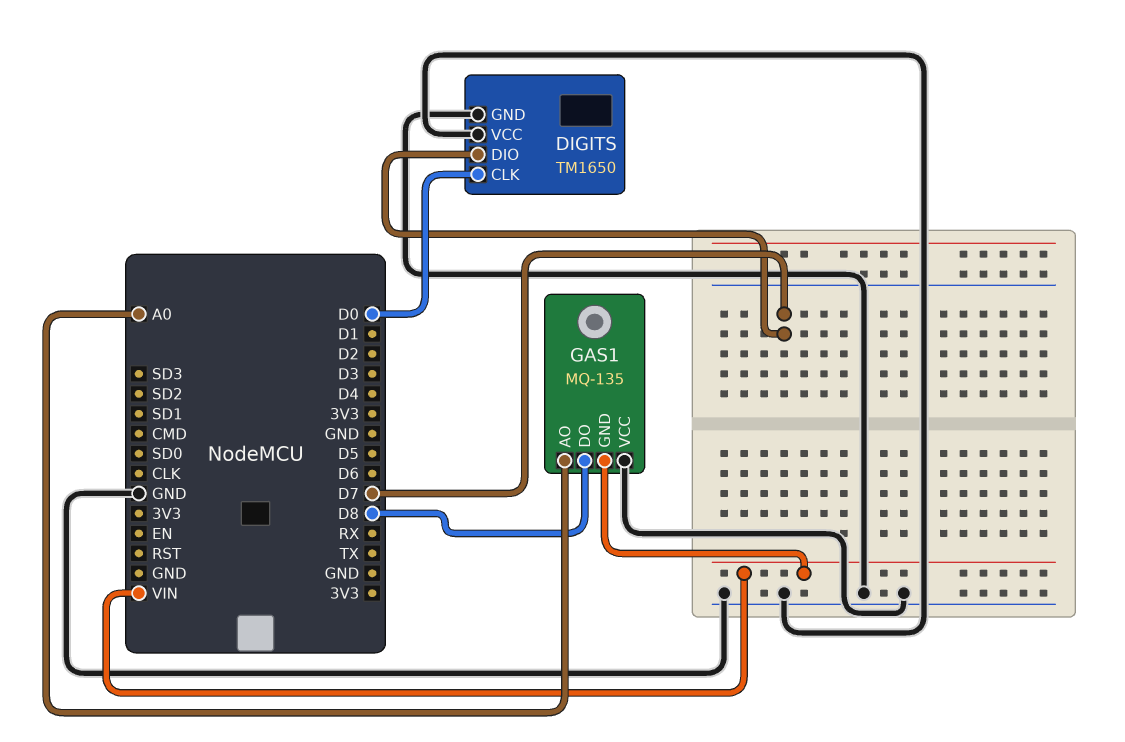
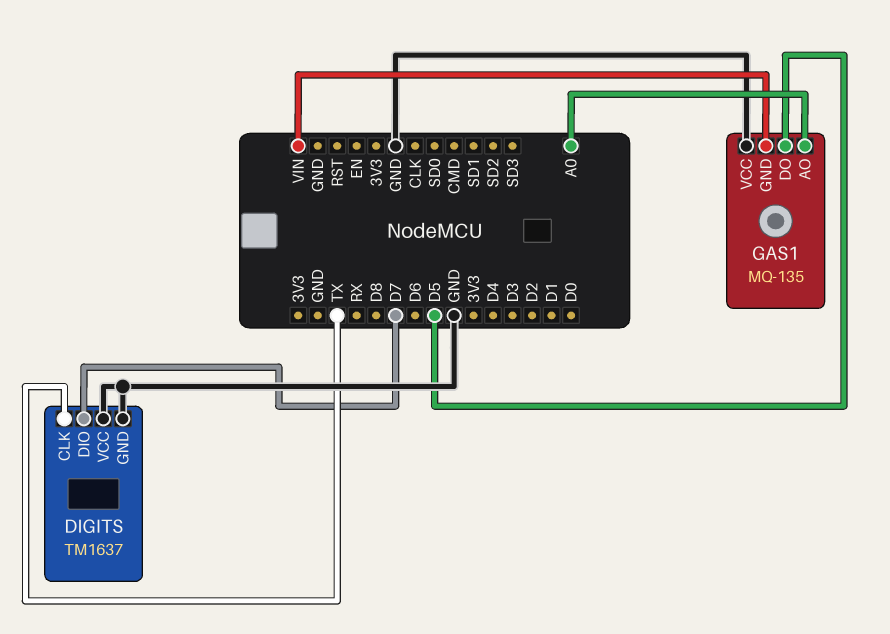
DIGITS: TM1650 -> TM1637
DIGITS pin CLK: D0 -> TX
GAS1 pin DO: D8 -> D5

